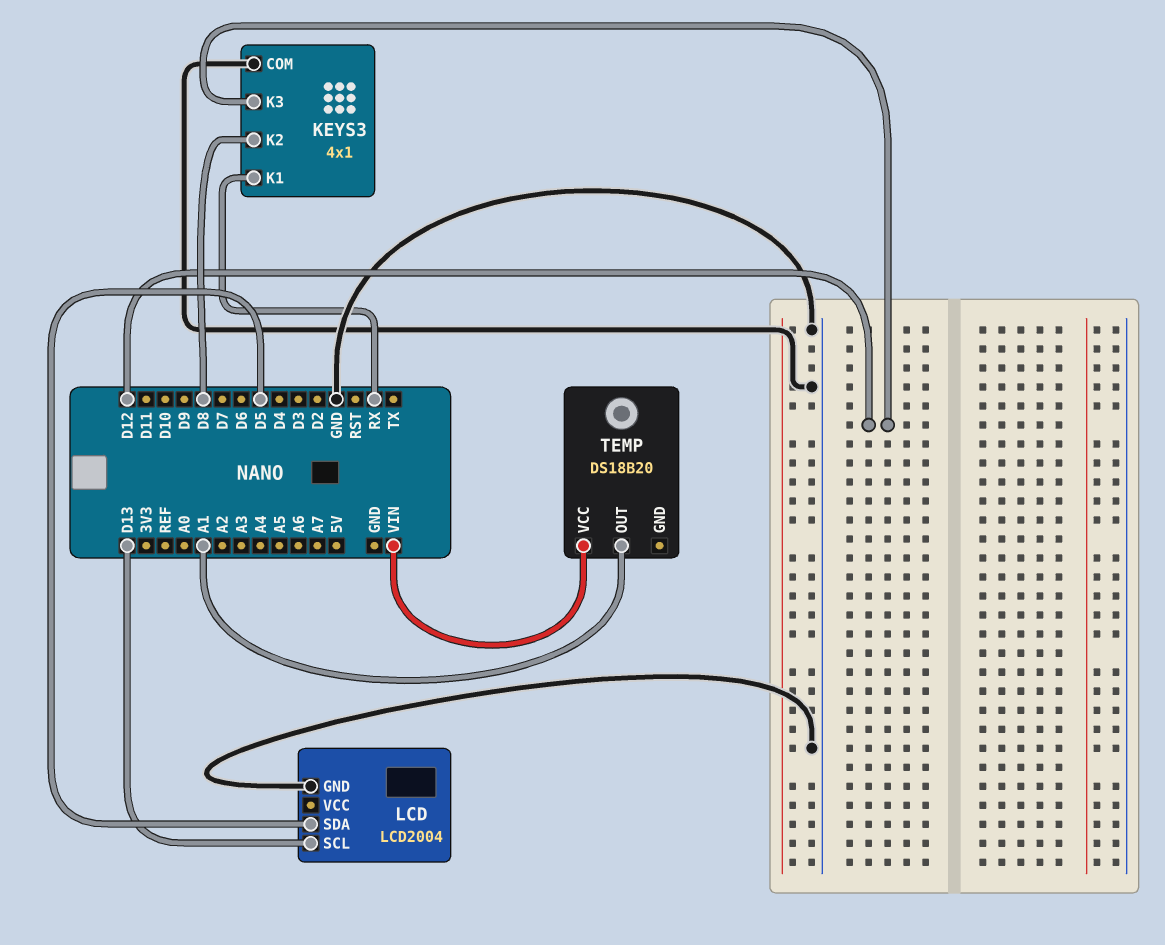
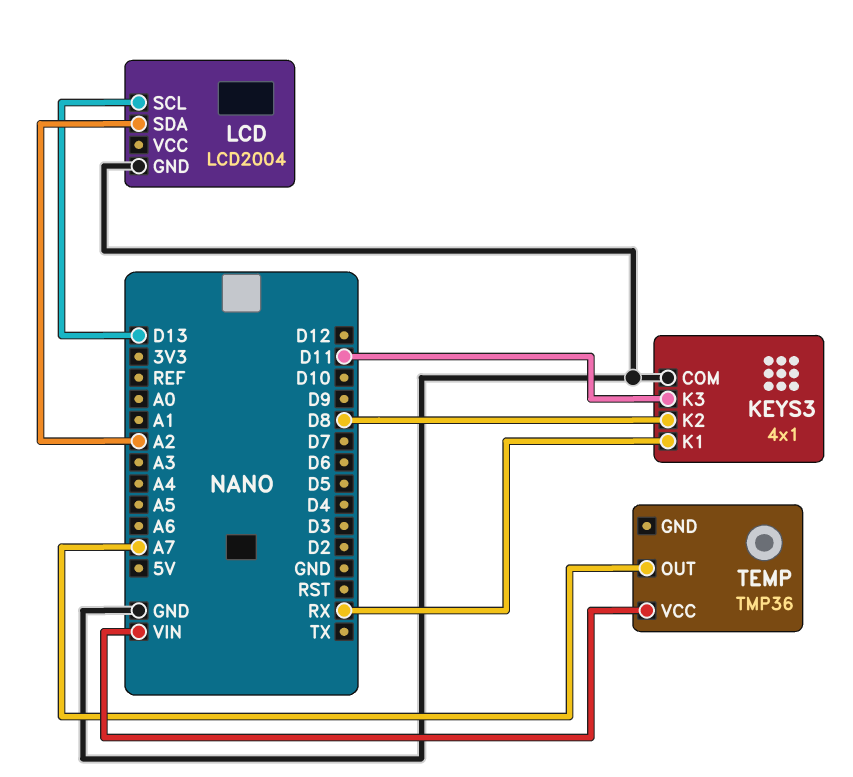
KEYS3 pin K3: D12 -> D11
LCD pin SDA: D5 -> A2
TEMP: DS18B20 -> TMP36
TEMP pin OUT: A1 -> A7

